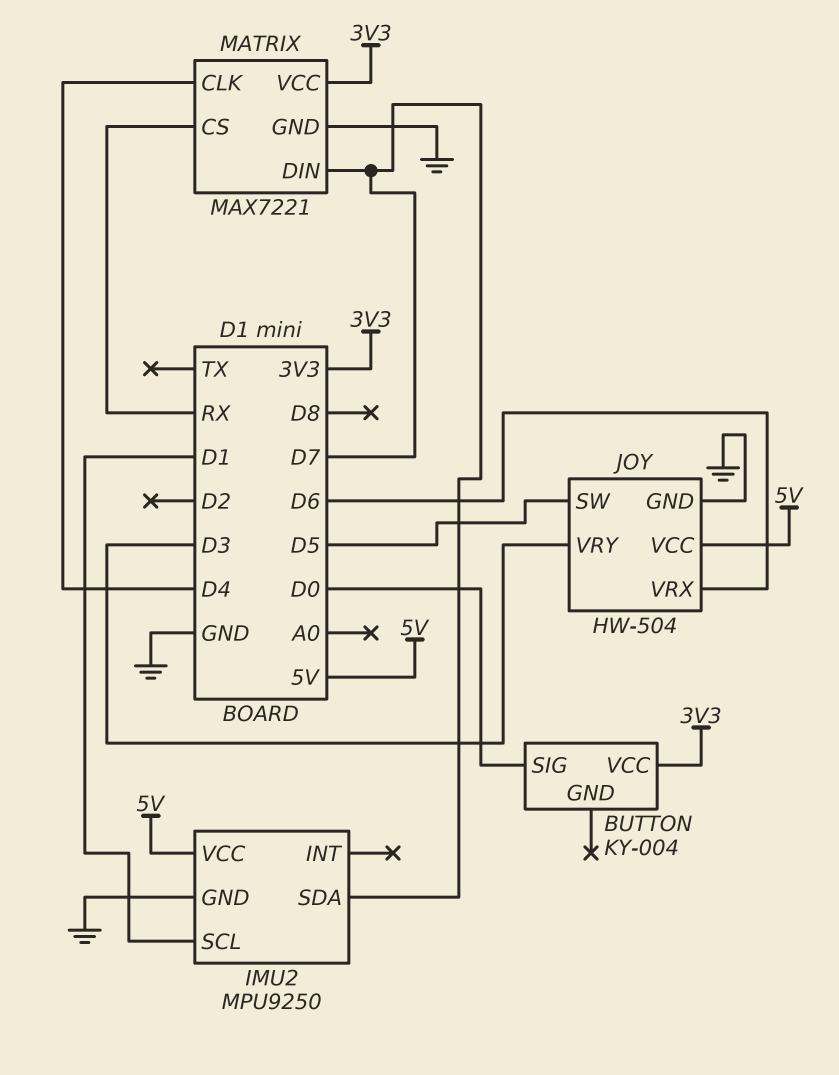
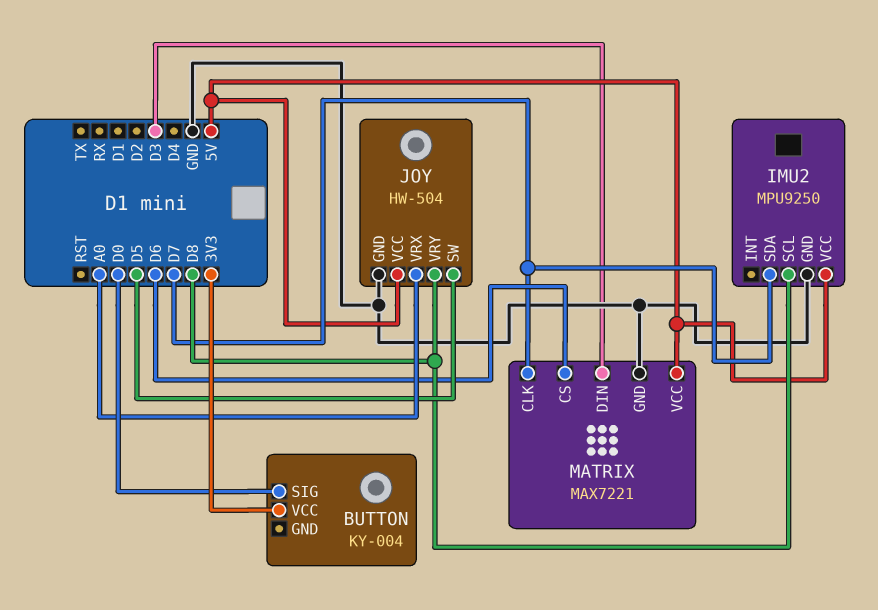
IMU2 pin SCL: D1 -> D8
JOY pin VRX: D6 -> A0
JOY pin VRY: D3 -> D8
MATRIX pin CLK: D4 -> D7
MATRIX pin CS: RX -> D6
MATRIX pin DIN: D7 -> D3
MATRIX pin VCC: 3V3 -> 5V

